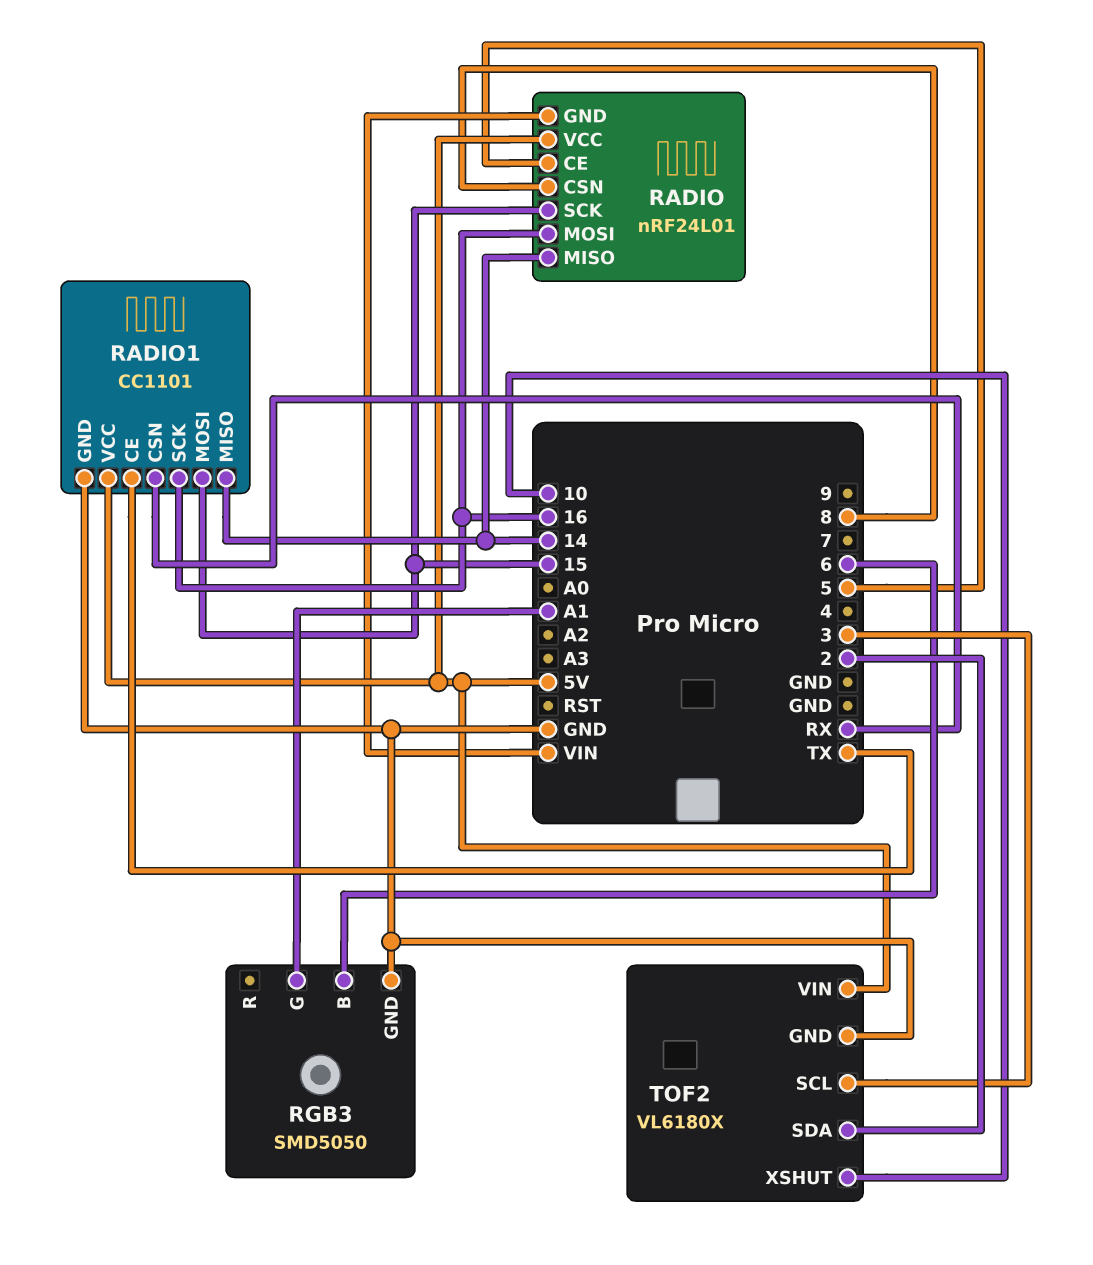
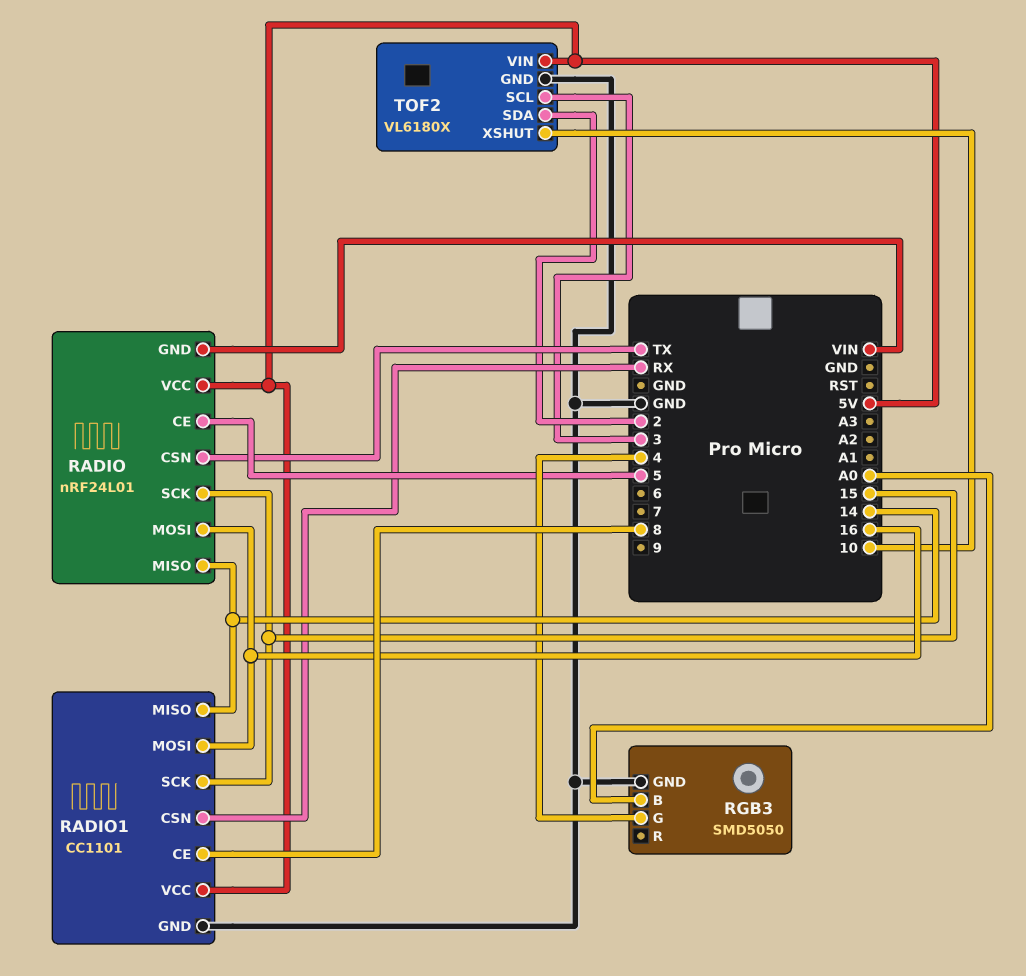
RADIO pin CSN: 8 -> TX
RADIO1 pin CE: TX -> 8
RADIO1 pin MOSI: 15 -> 16
RADIO1 pin SCK: 16 -> 15
RGB3 pin B: 6 -> A0
RGB3 pin G: A1 -> 4

